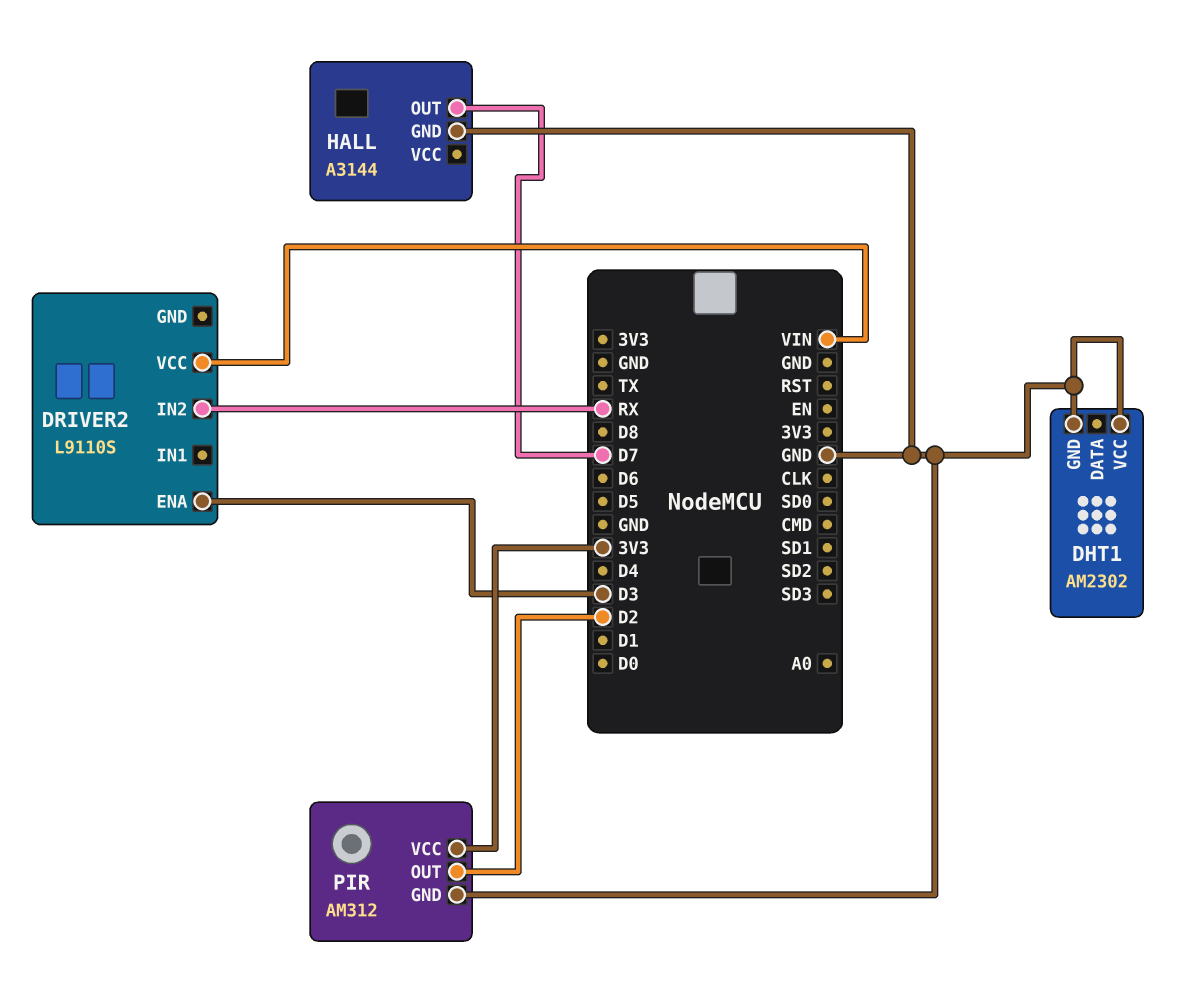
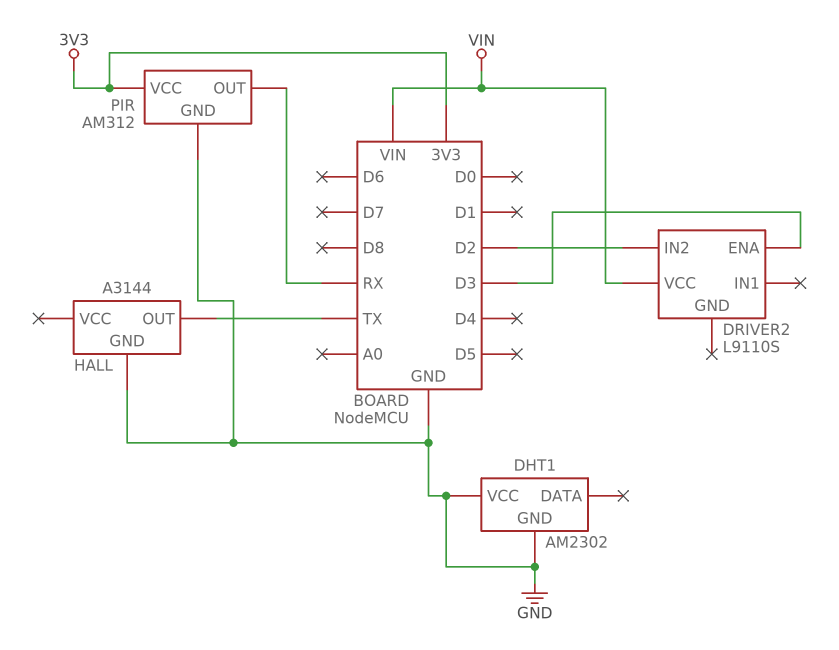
DRIVER2 pin IN2: RX -> D2
HALL pin OUT: D7 -> TX
PIR pin OUT: D2 -> RX

